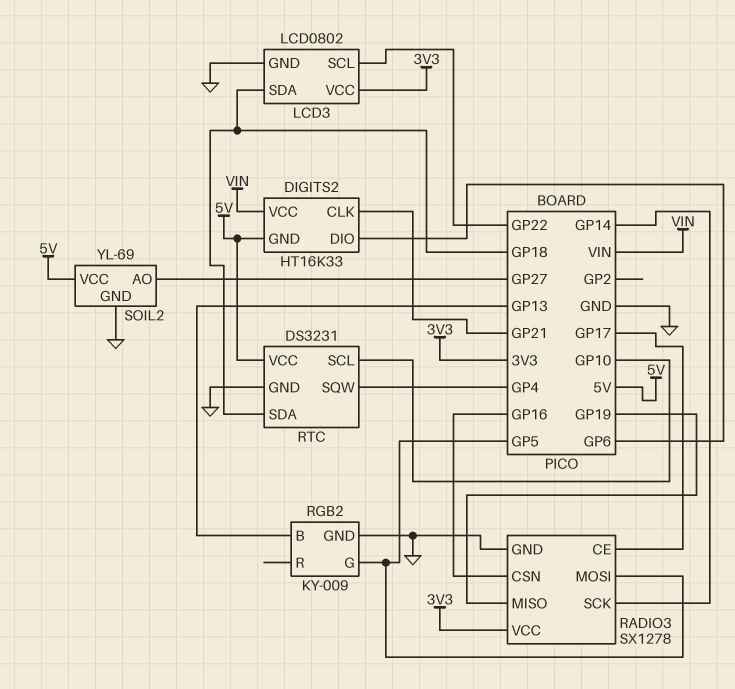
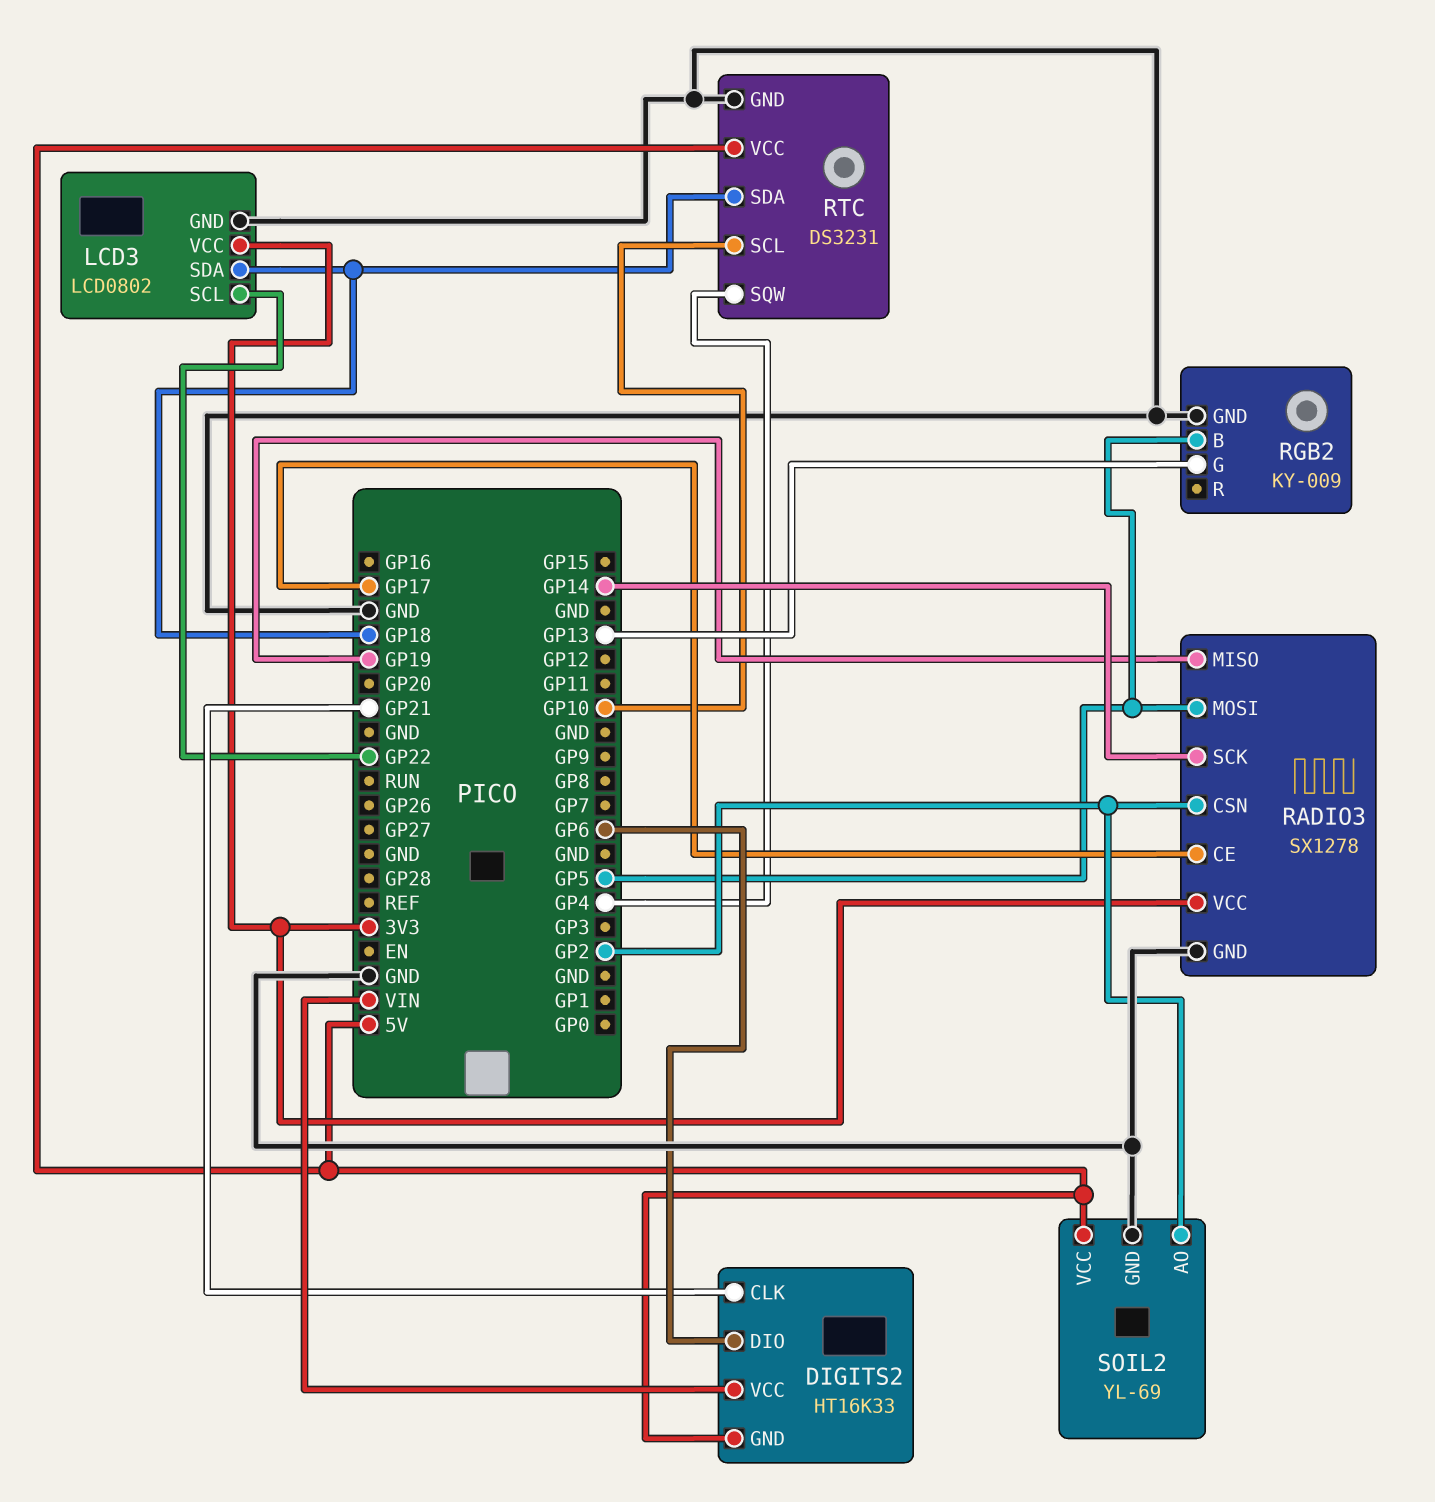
RADIO3 pin CSN: GP16 -> GP2
RGB2 pin B: GP13 -> GP5
RGB2 pin G: GP5 -> GP13
SOIL2 pin AO: GP27 -> GP2

